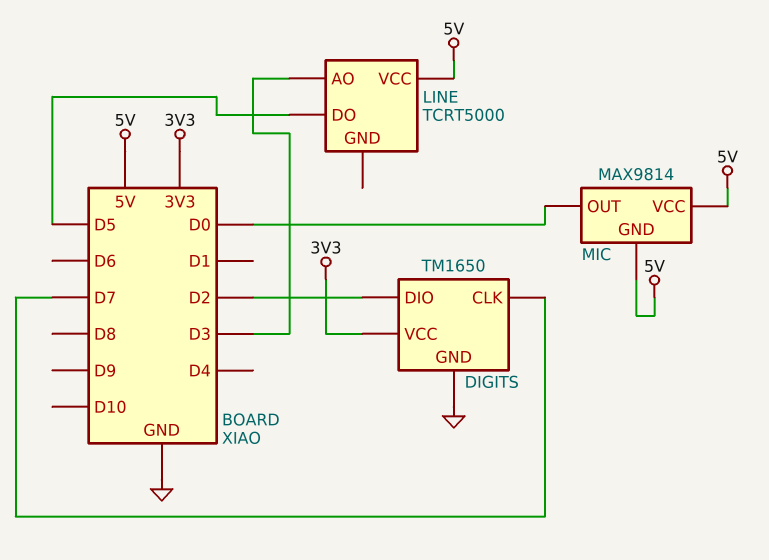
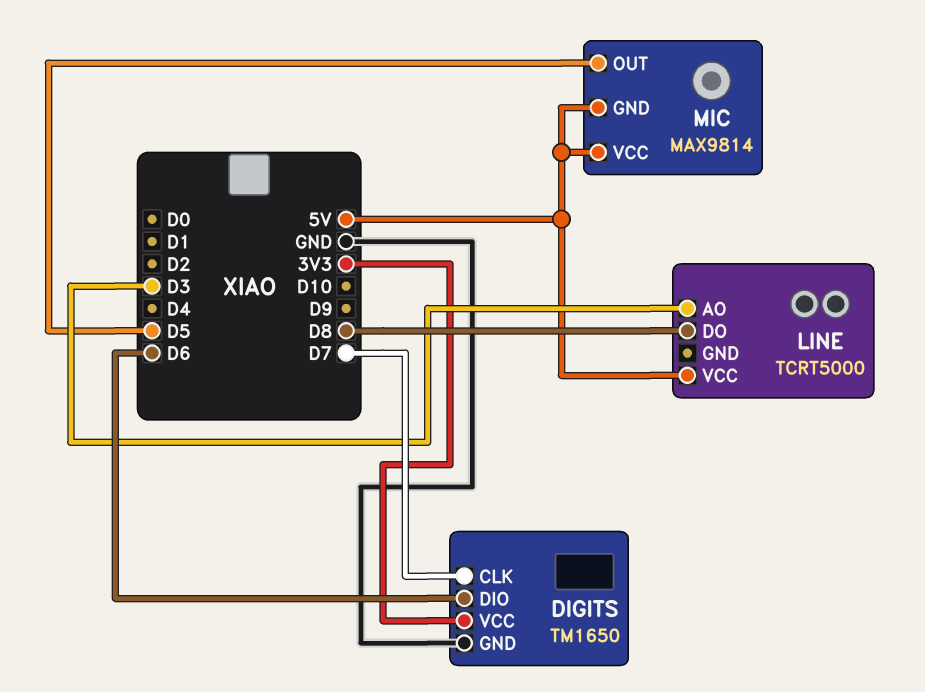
DIGITS pin DIO: D2 -> D6
LINE pin DO: D5 -> D8
MIC pin OUT: D0 -> D5

